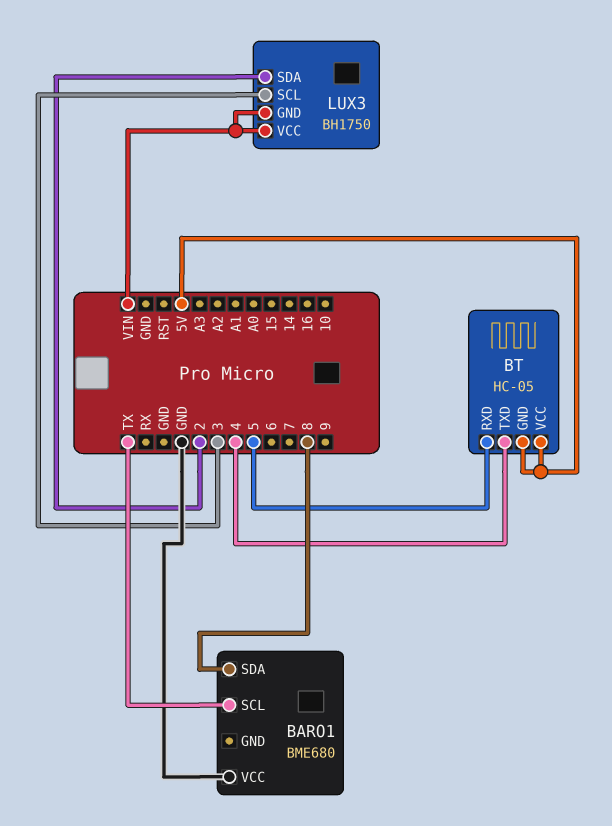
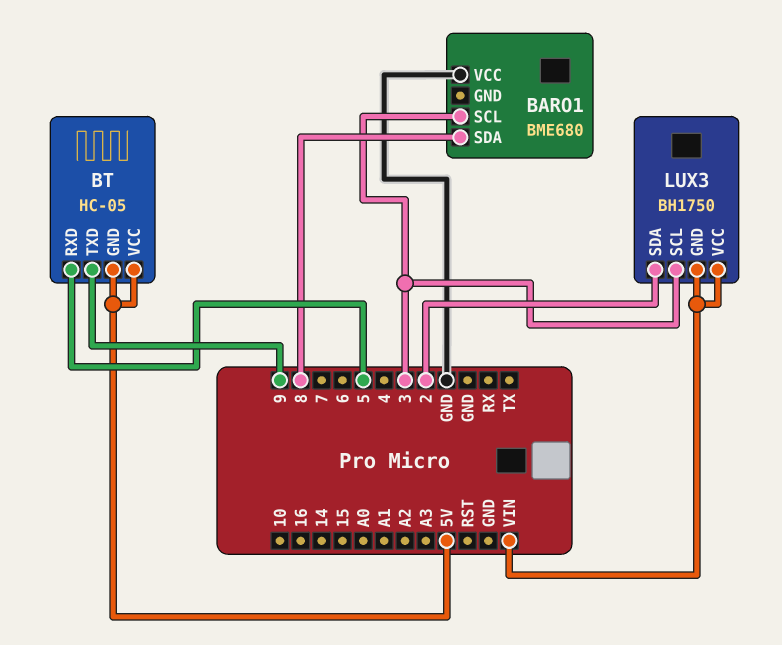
BARO1 pin SCL: TX -> 3
BT pin TXD: 4 -> 9

